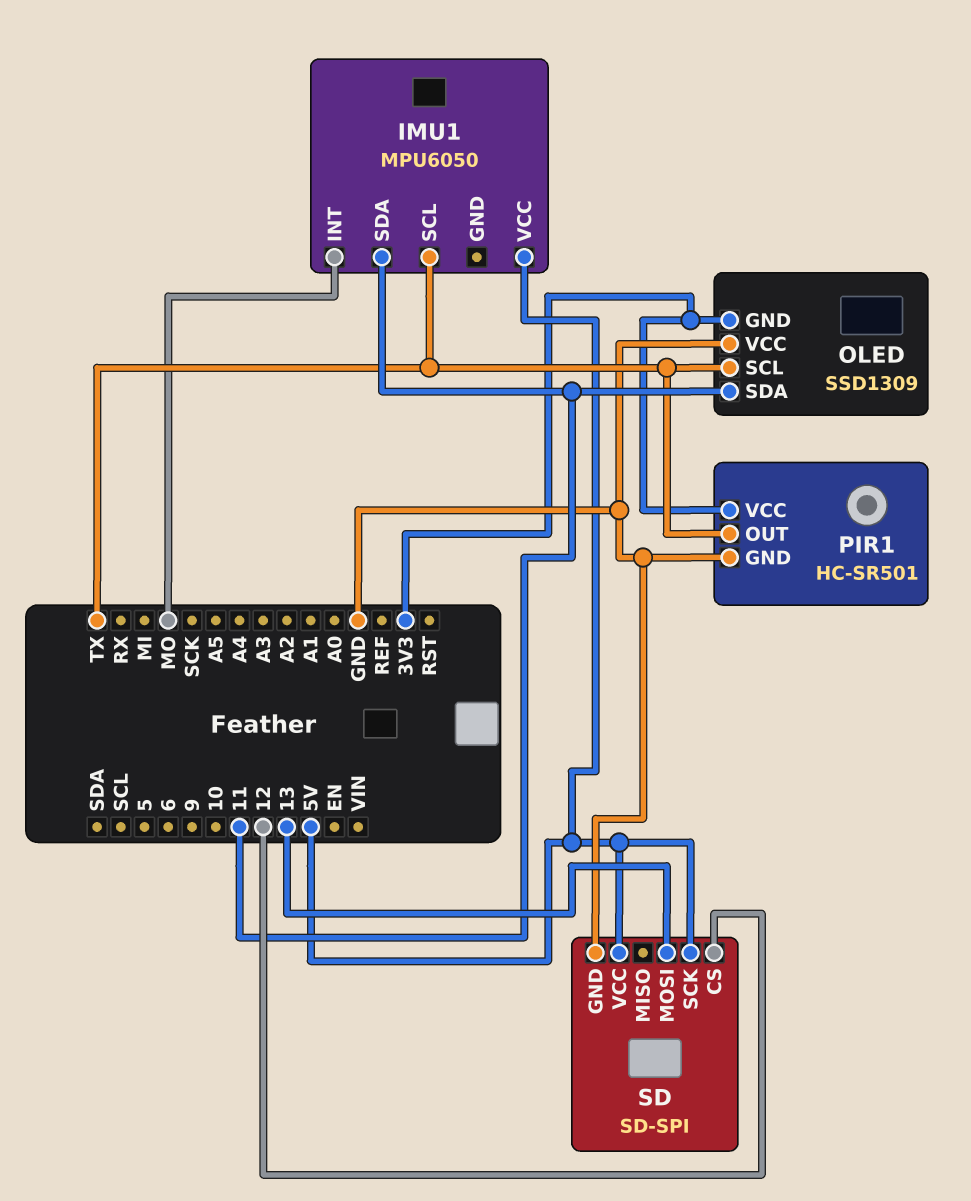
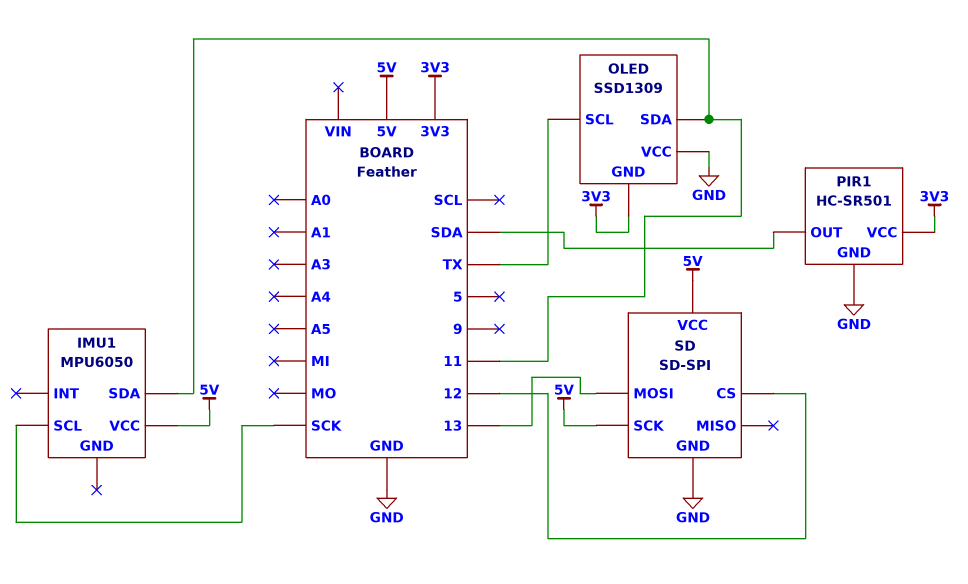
IMU1 pin INT: MO -> none
IMU1 pin SCL: TX -> SCK
PIR1 pin OUT: TX -> SDA

